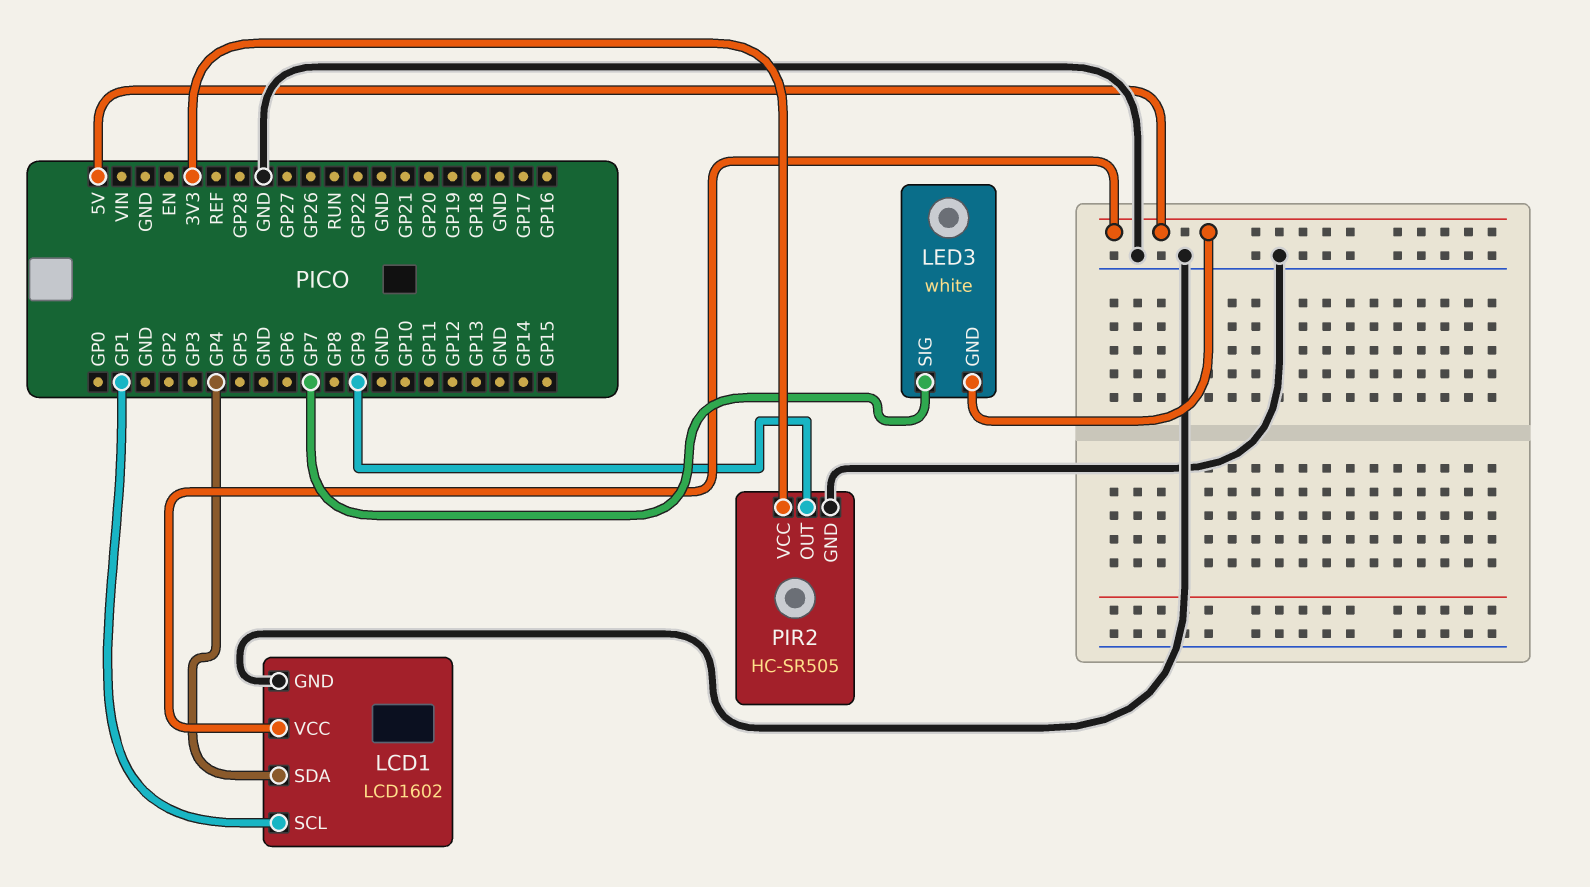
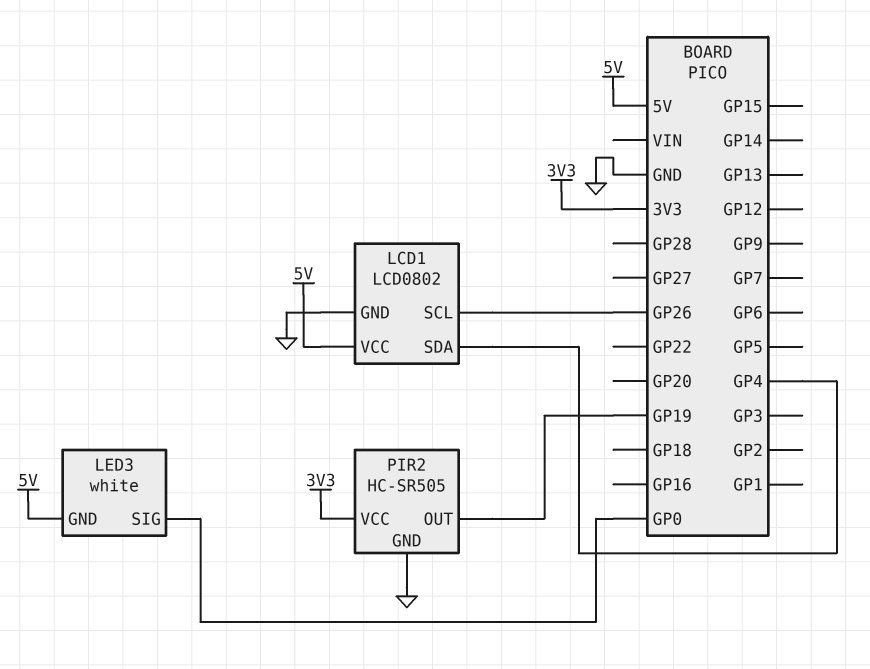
LCD1: LCD1602 -> LCD0802
LCD1 pin SCL: GP1 -> GP26
LED3 pin SIG: GP7 -> GP0
PIR2 pin OUT: GP9 -> GP19

